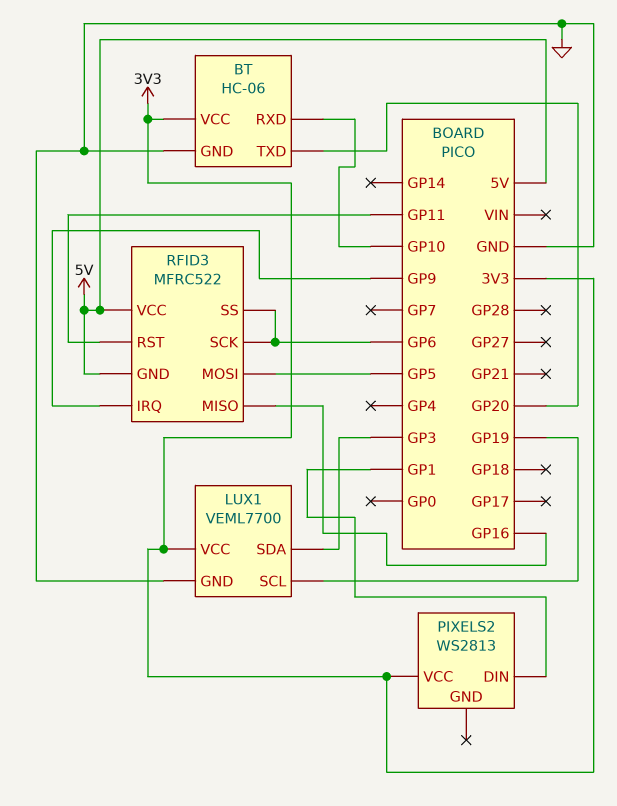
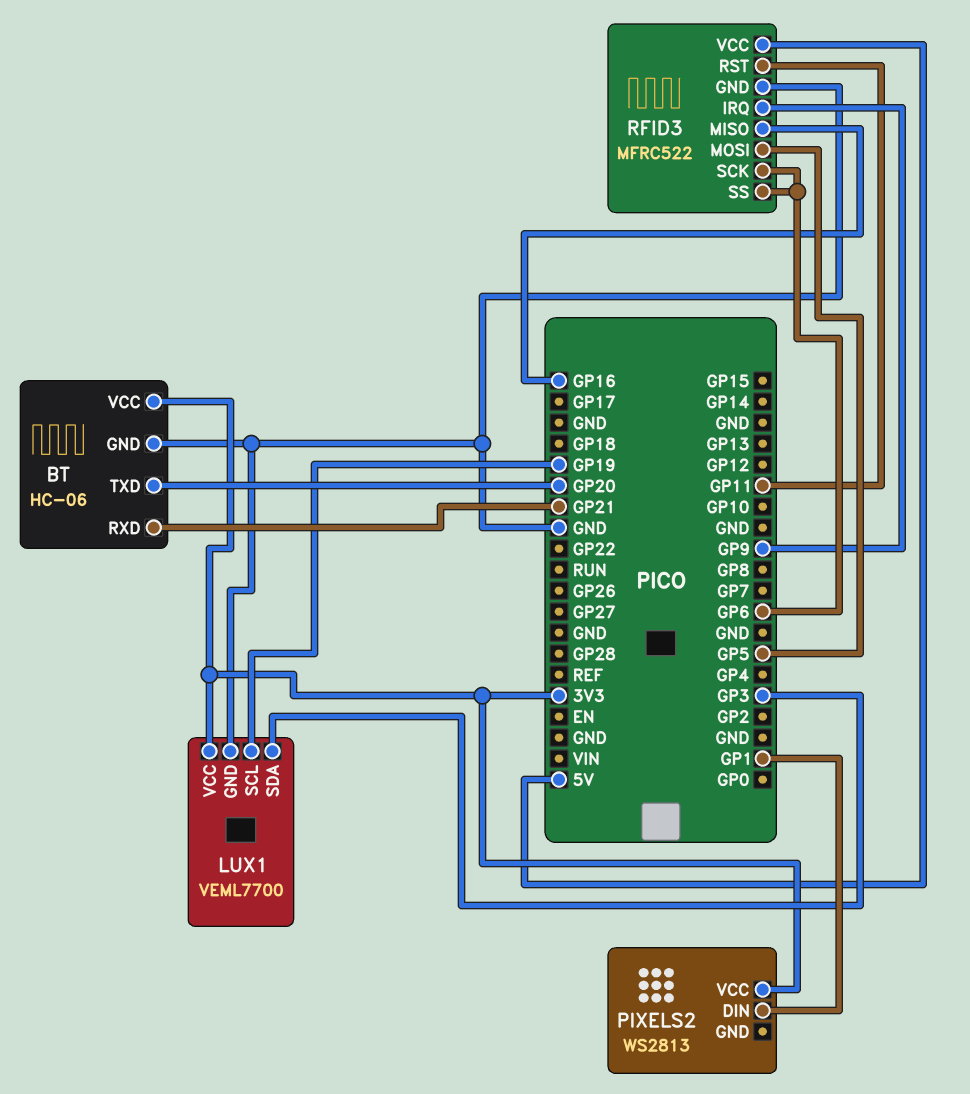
BT pin RXD: GP10 -> GP21
RFID3 pin GND: 5V -> GND

